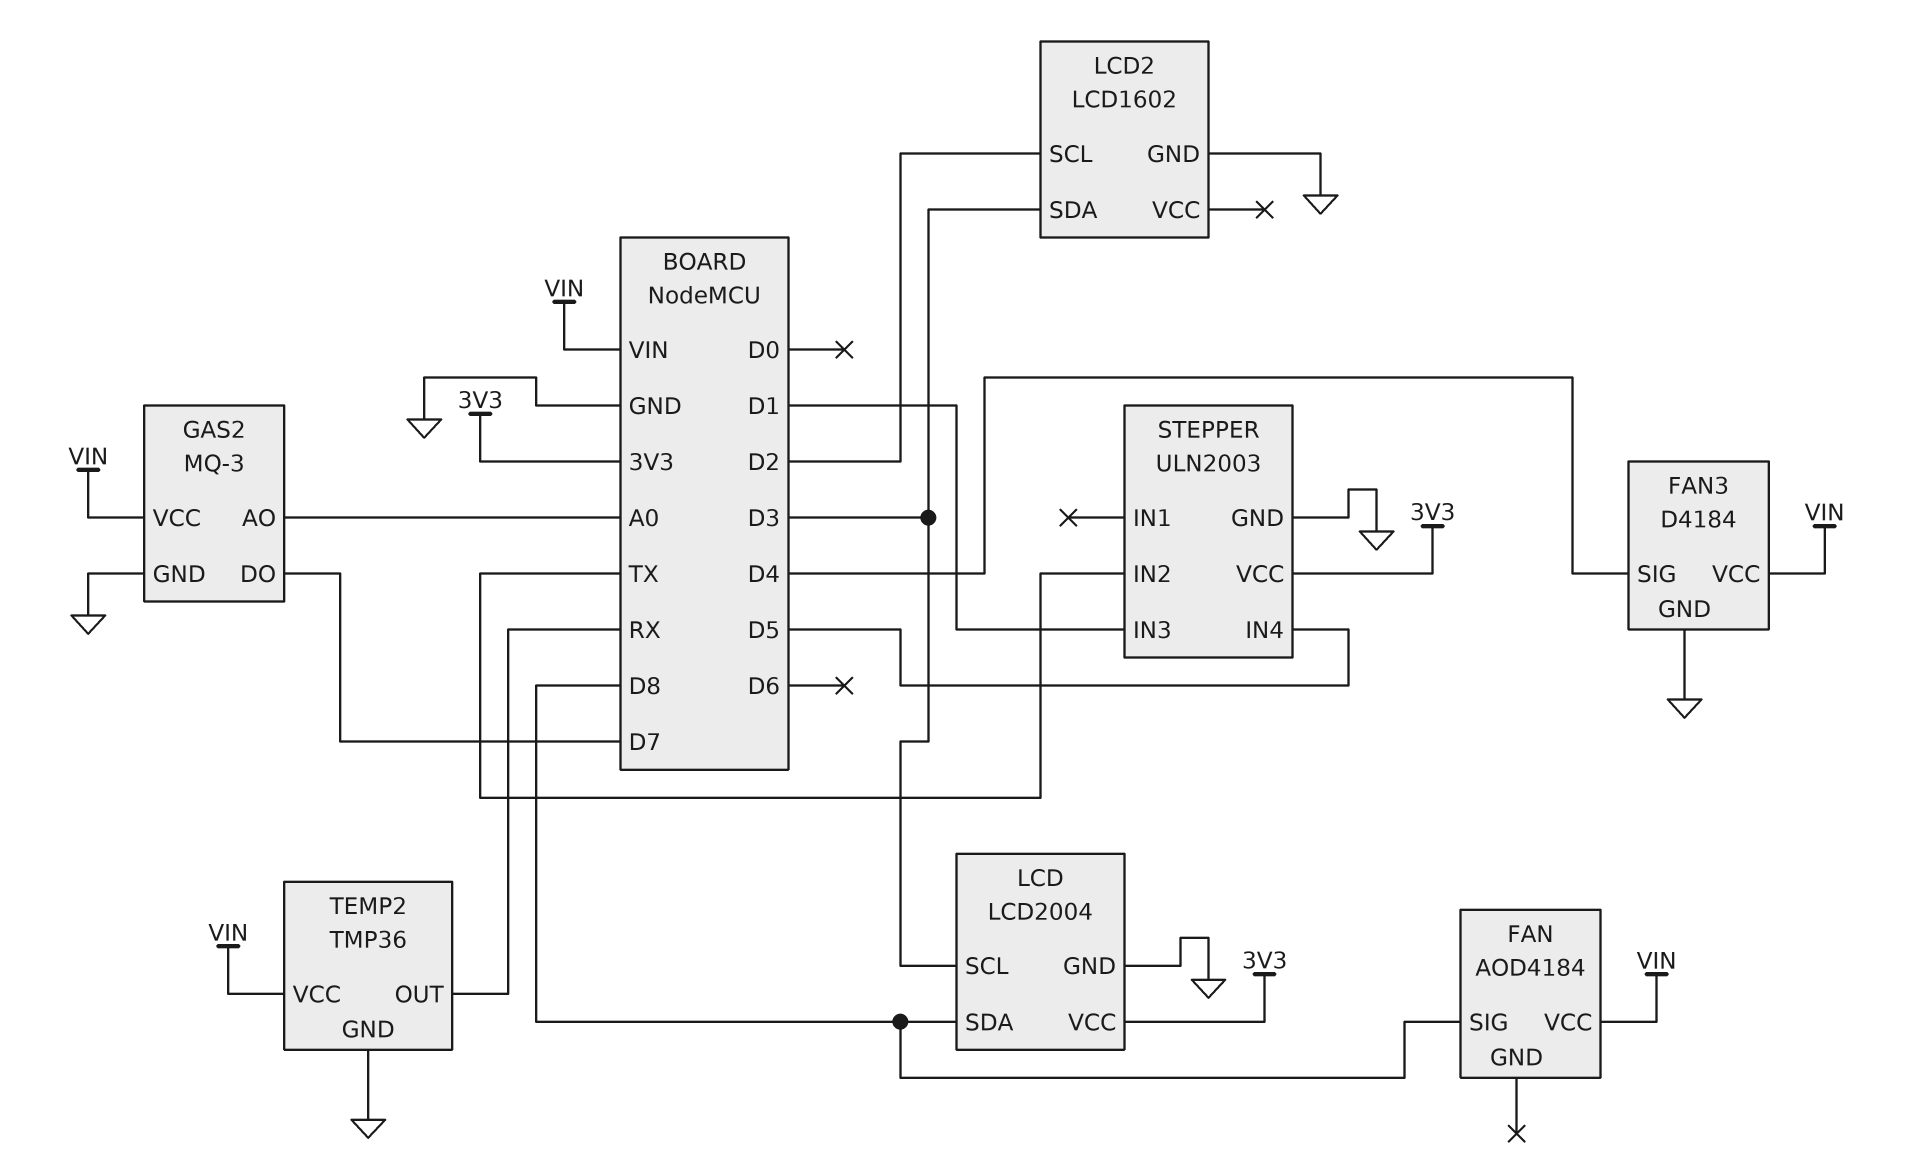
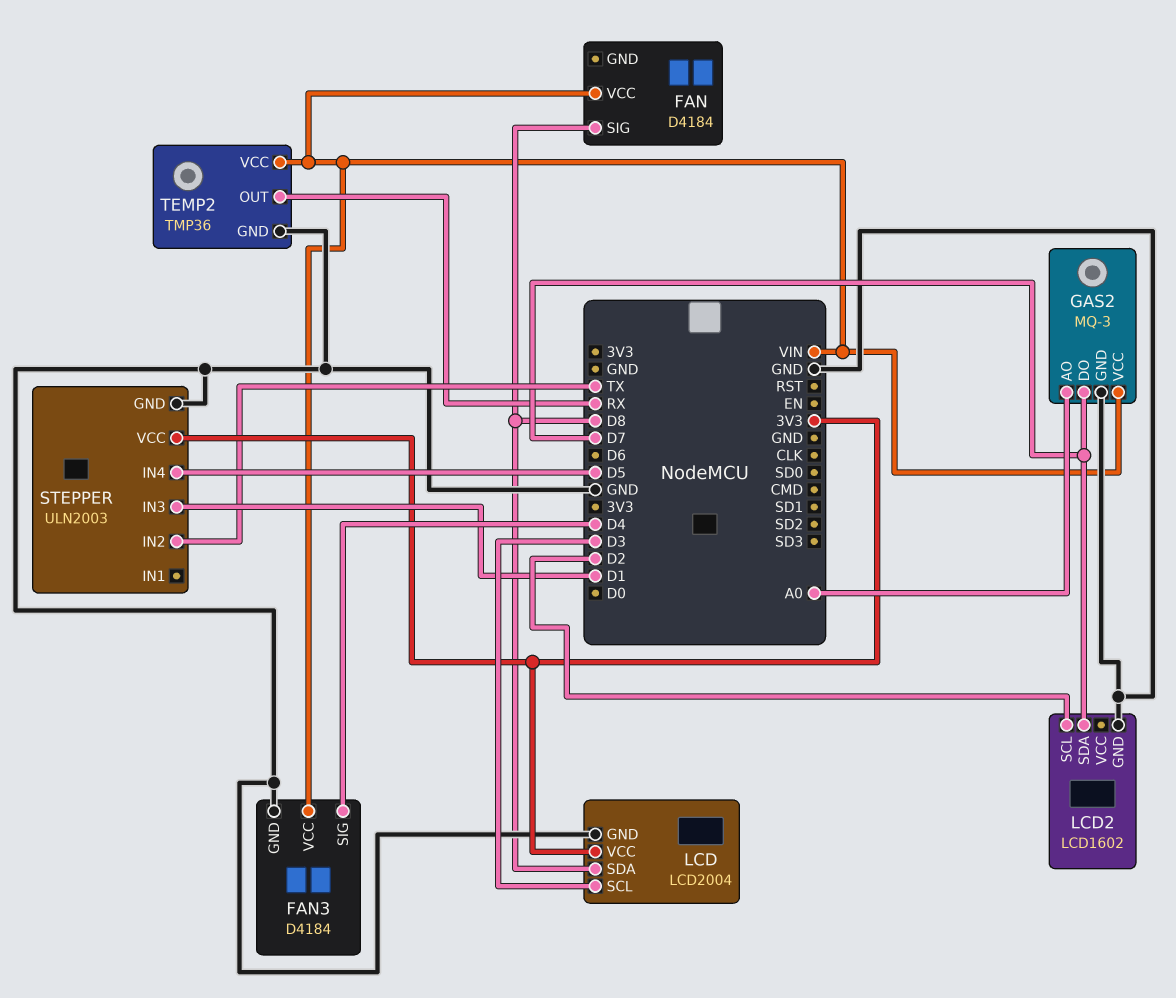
FAN: AOD4184 -> D4184
LCD2 pin SDA: D3 -> D7

